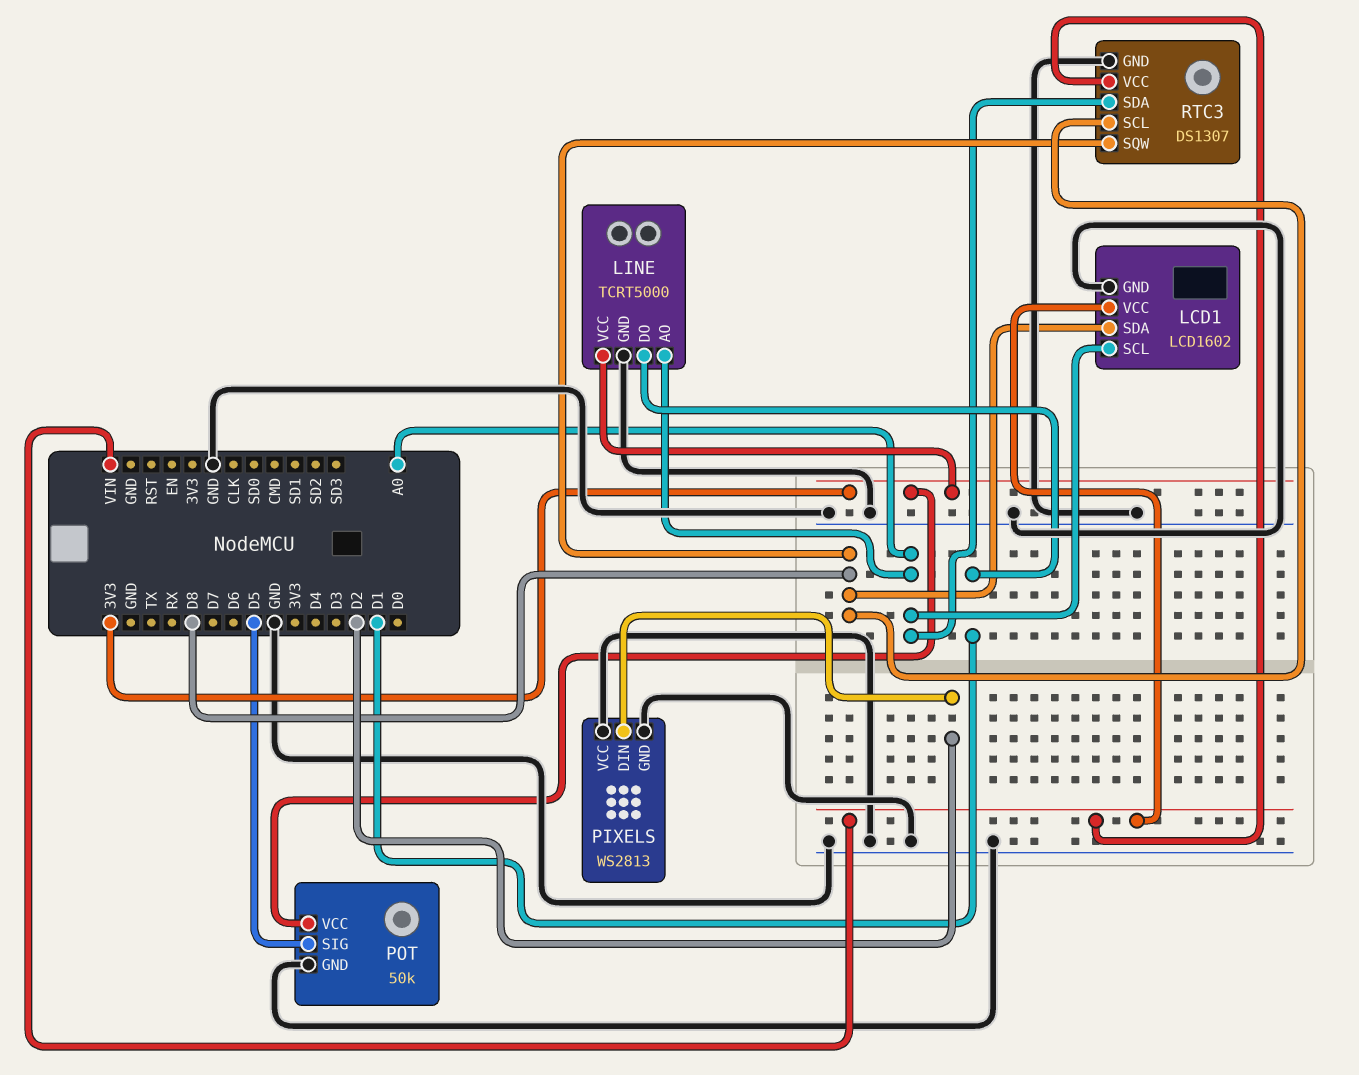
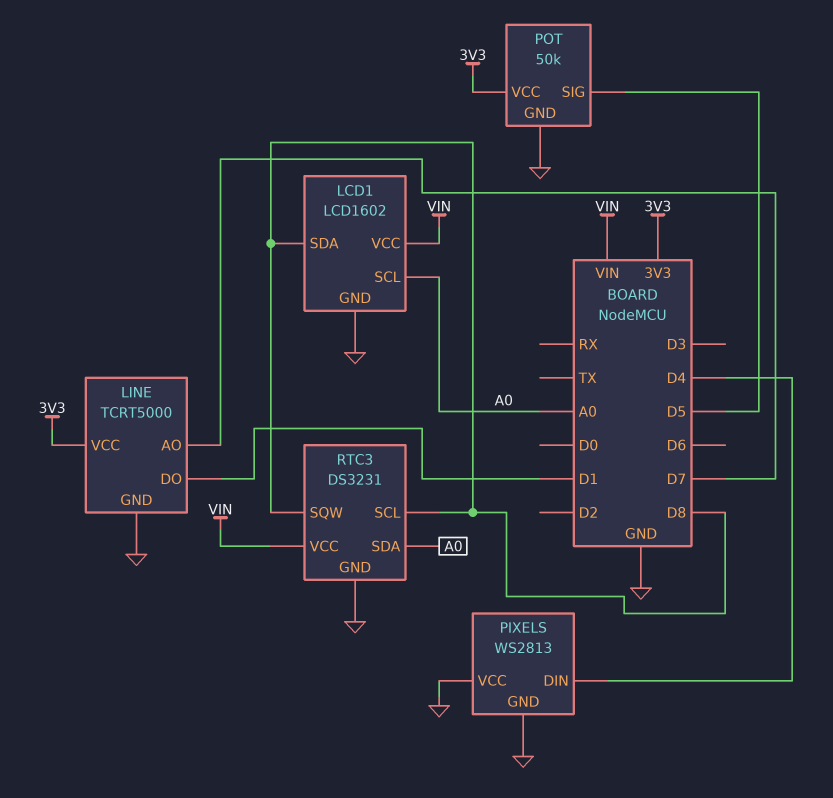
LINE pin AO: A0 -> D7
PIXELS pin DIN: D2 -> D4
RTC3: DS1307 -> DS3231

